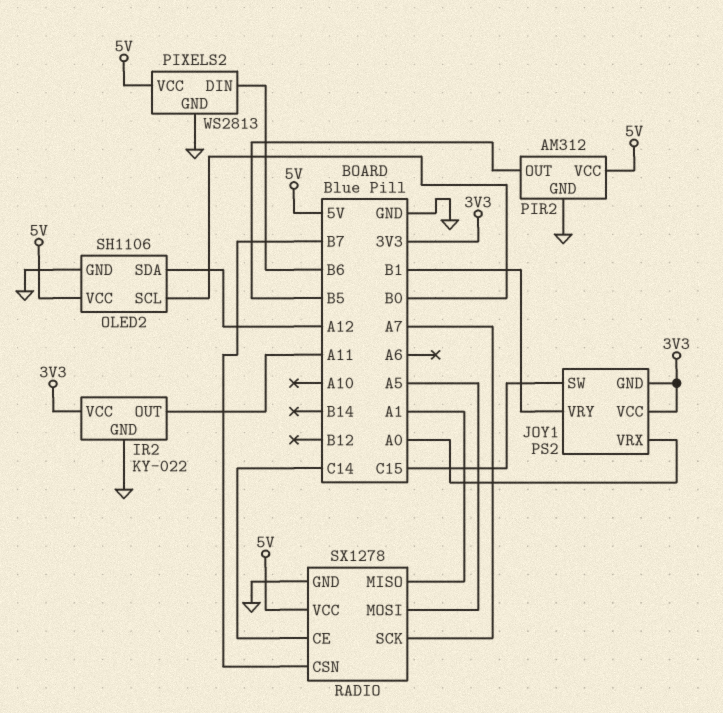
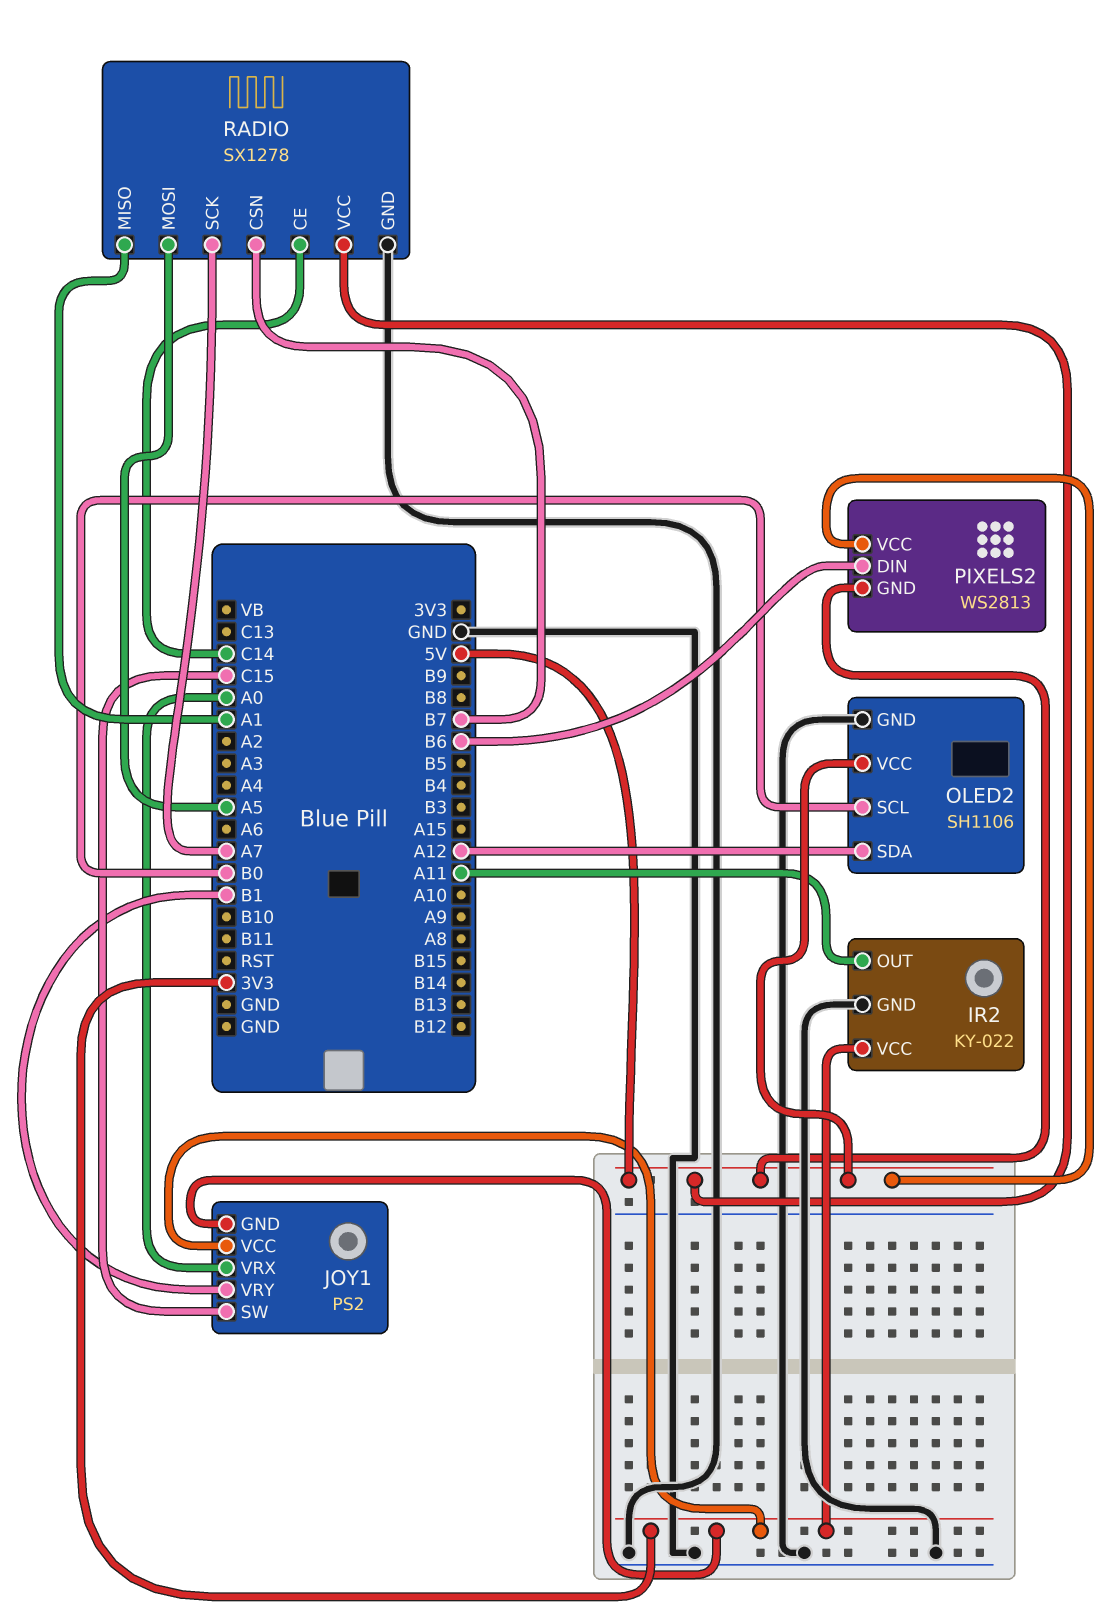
PIR2: AM312 -> none
PIR2 pin GND: GND -> none
PIR2 pin OUT: B5 -> none
PIR2 pin VCC: 5V -> none
PIXELS2 pin GND: GND -> 5V

